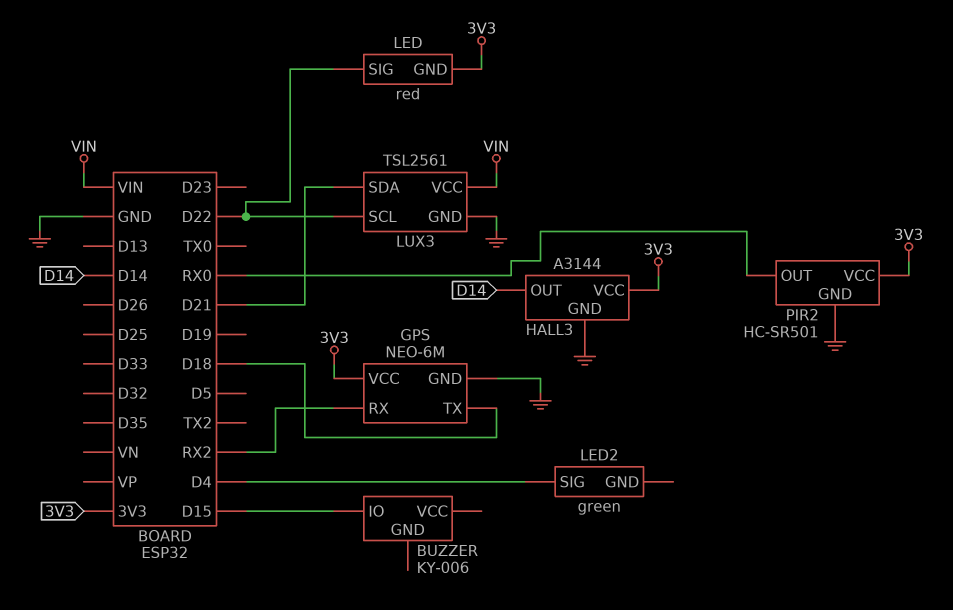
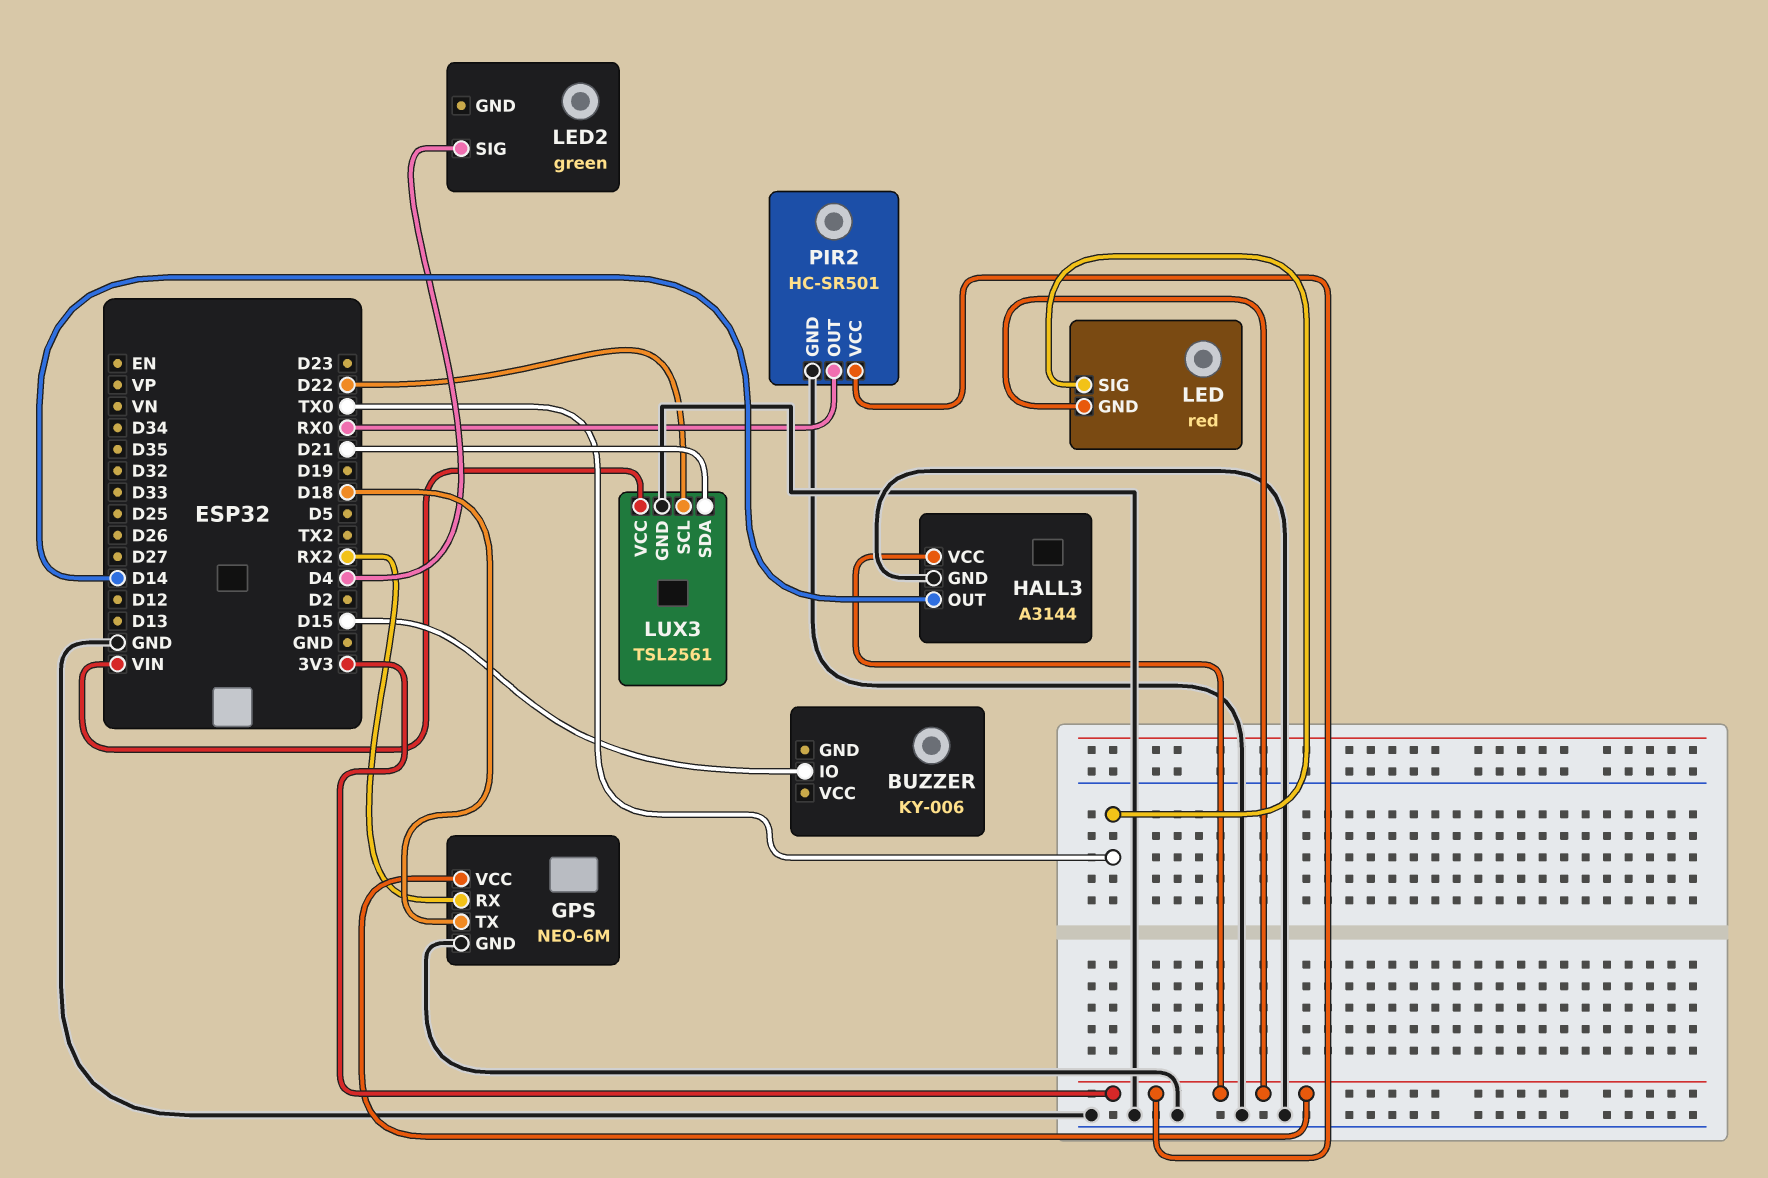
LED pin SIG: D22 -> TX0

